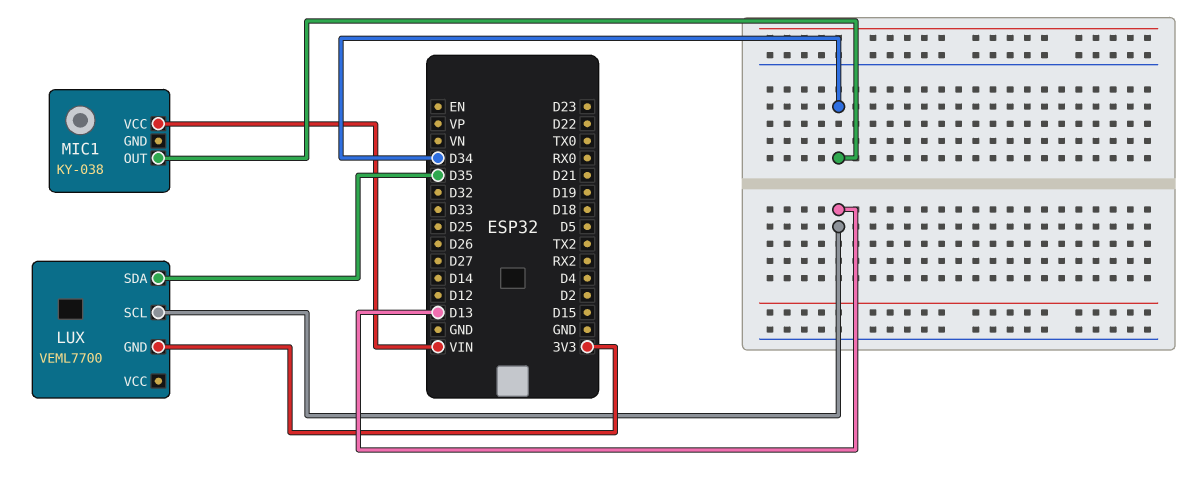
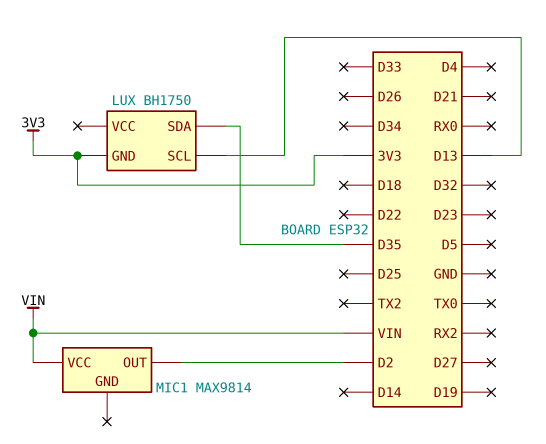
LUX: VEML7700 -> BH1750
MIC1: KY-038 -> MAX9814
MIC1 pin OUT: D34 -> D2

